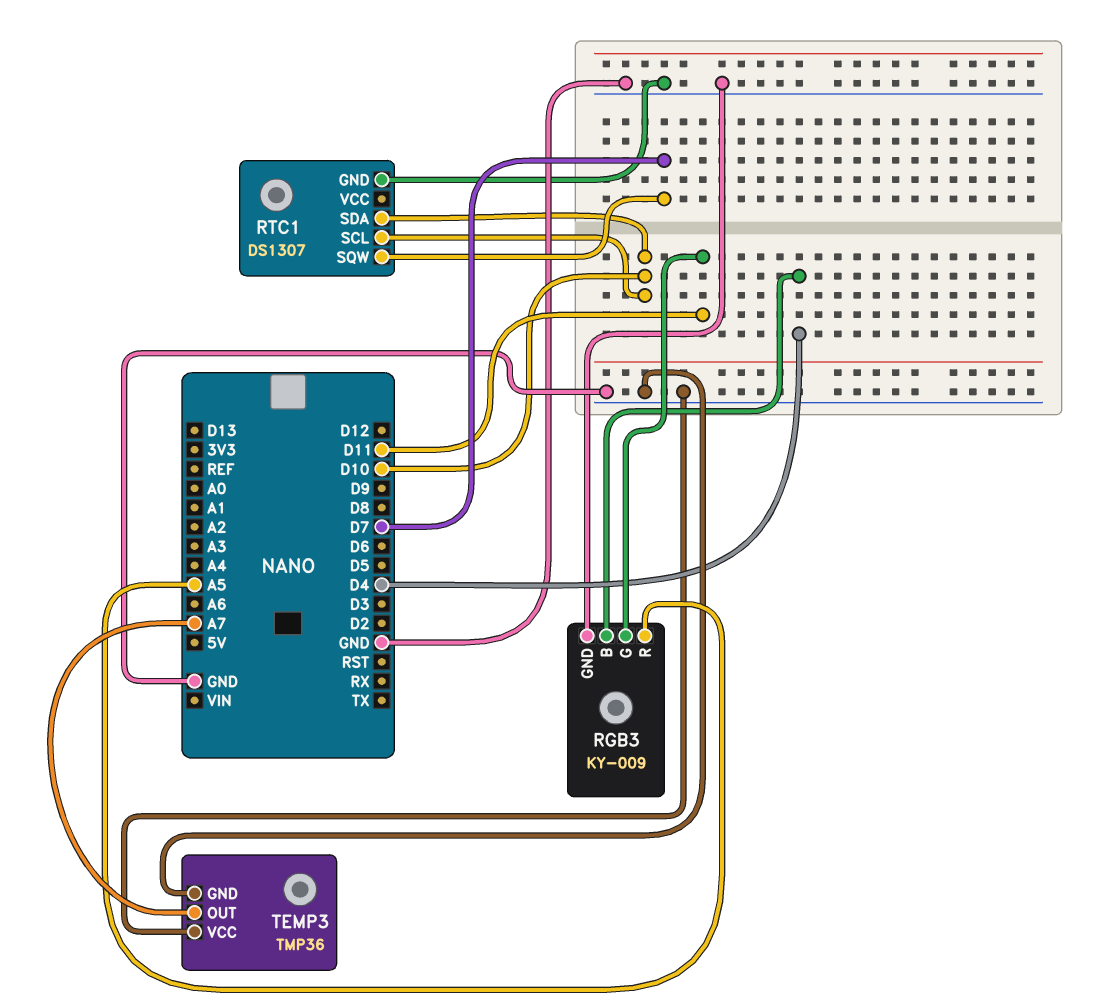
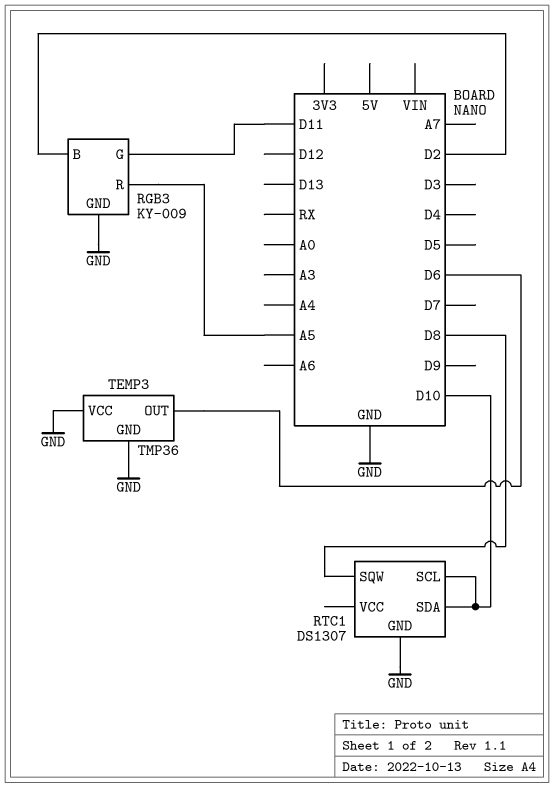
RGB3 pin B: D4 -> D2
RTC1 pin SQW: D7 -> D8
TEMP3 pin OUT: A7 -> D6

